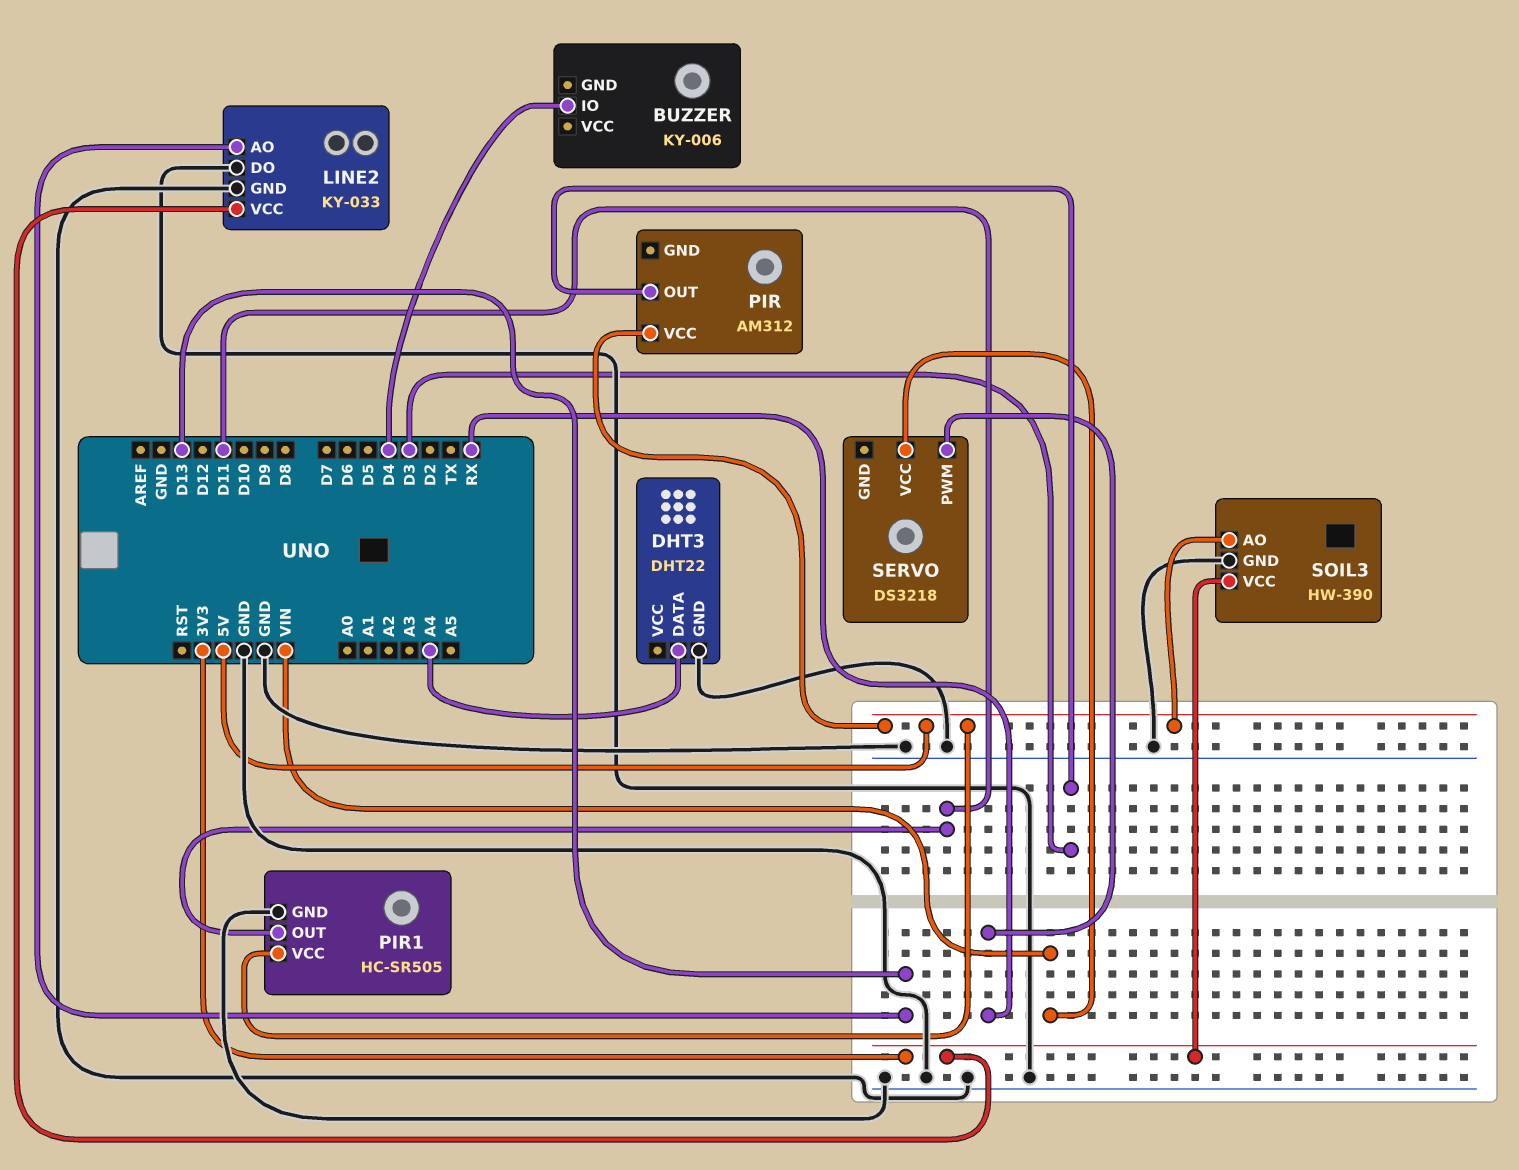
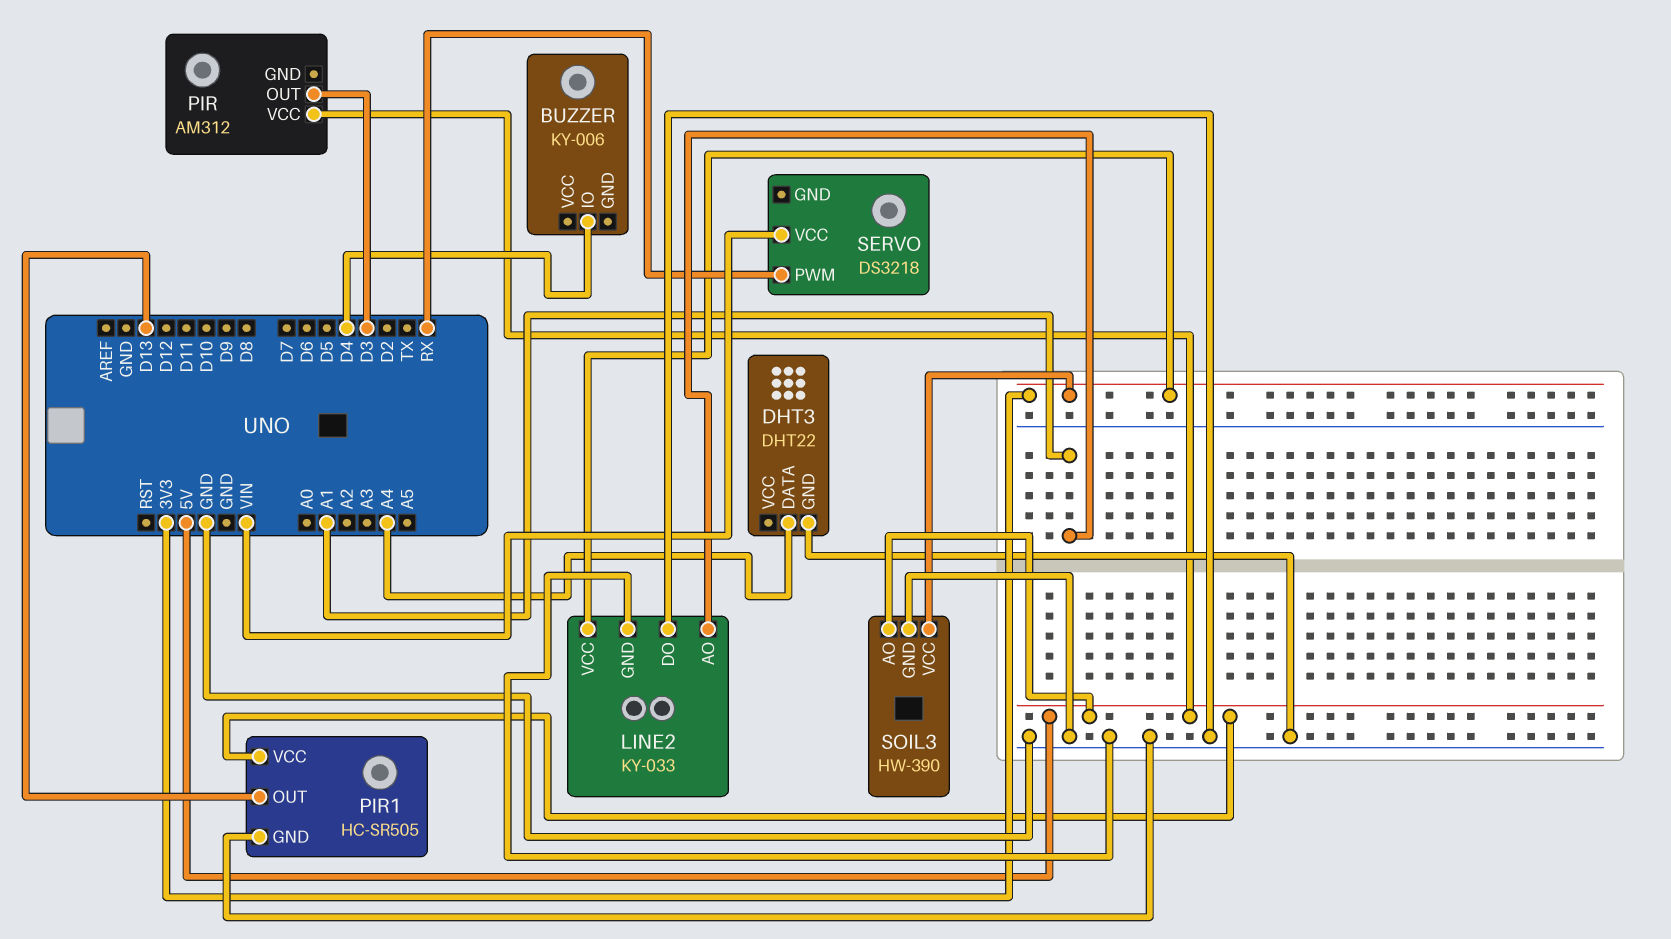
LINE2 pin AO: D13 -> A1
PIR1 pin OUT: D11 -> D13

